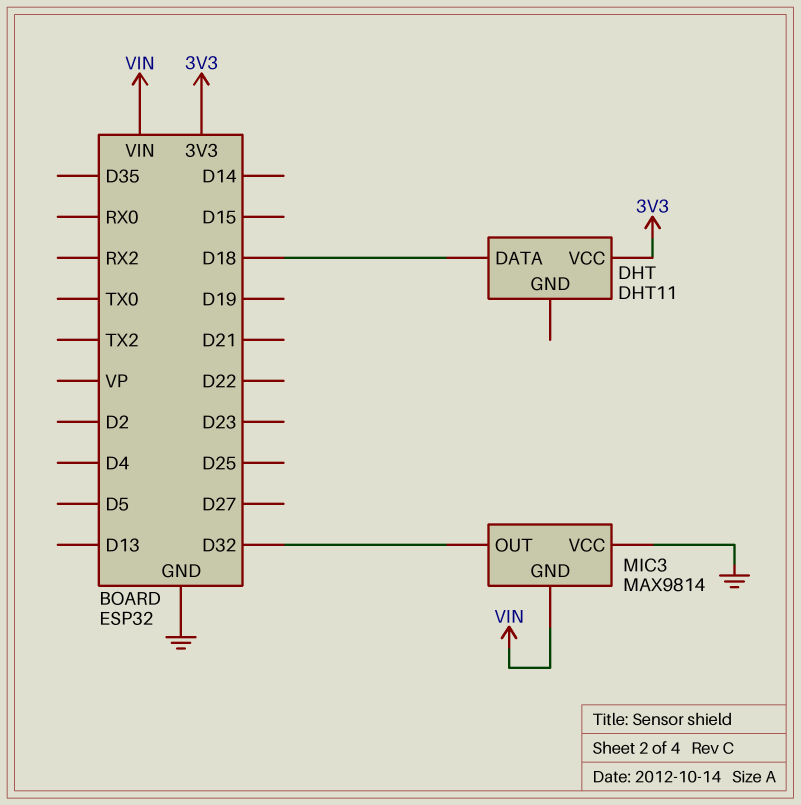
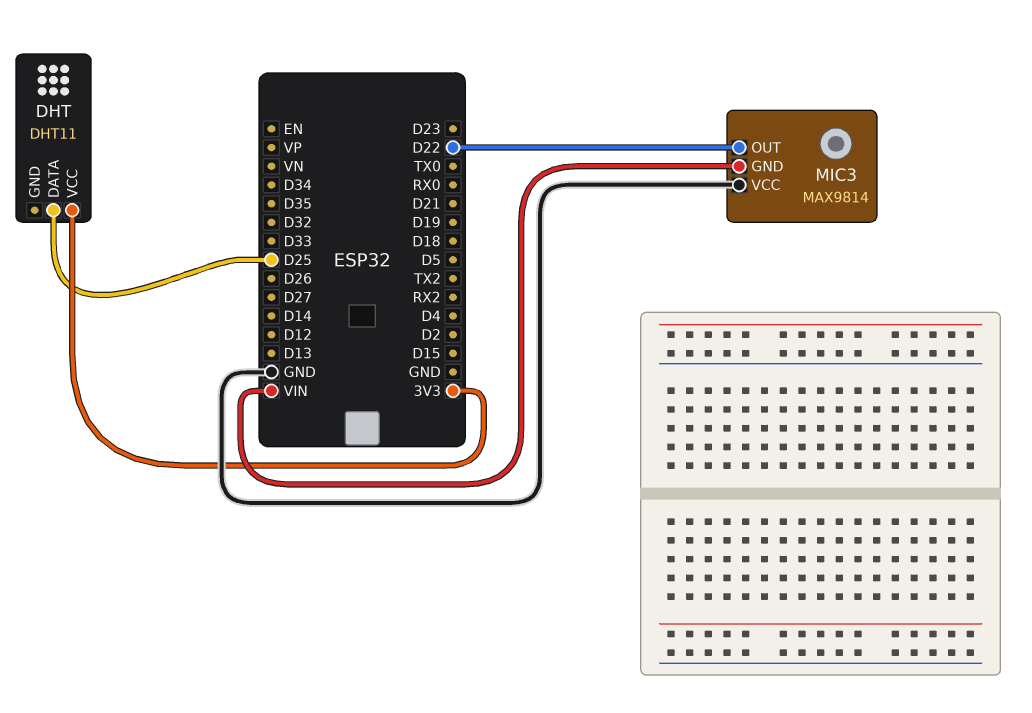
DHT pin DATA: D18 -> D25
MIC3 pin OUT: D32 -> D22

